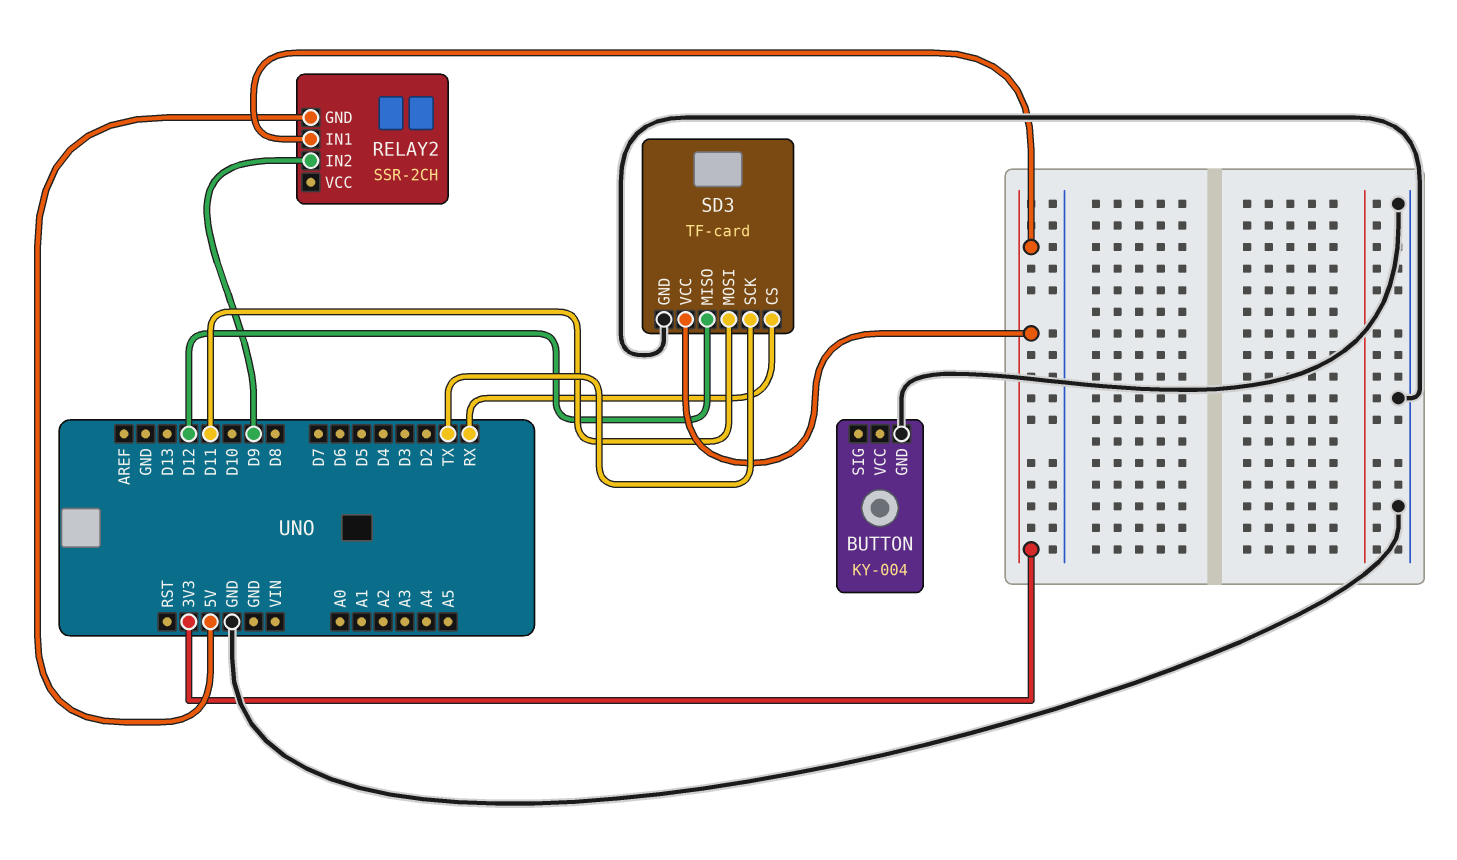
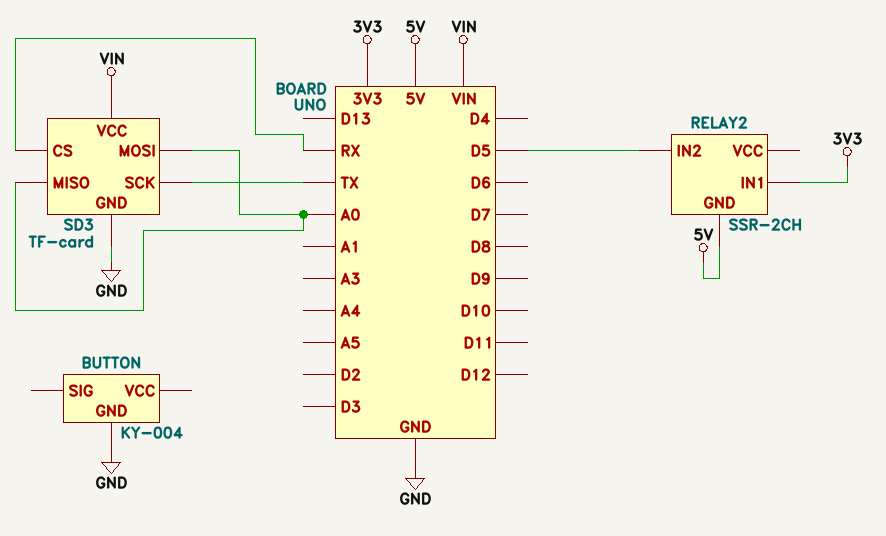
RELAY2 pin IN2: D9 -> D5
SD3 pin MISO: D12 -> A0
SD3 pin MOSI: D11 -> A0
SD3 pin VCC: 3V3 -> VIN

